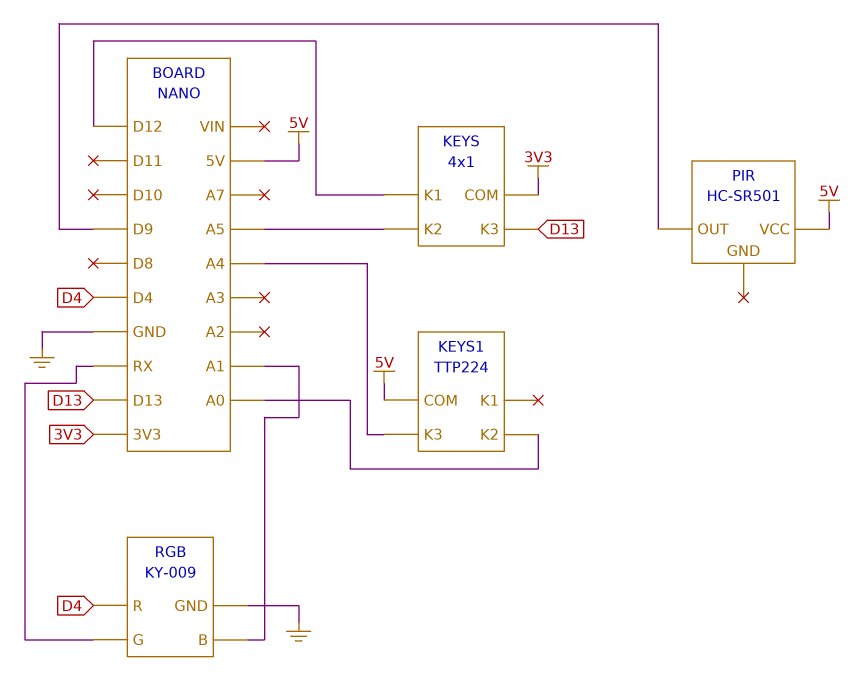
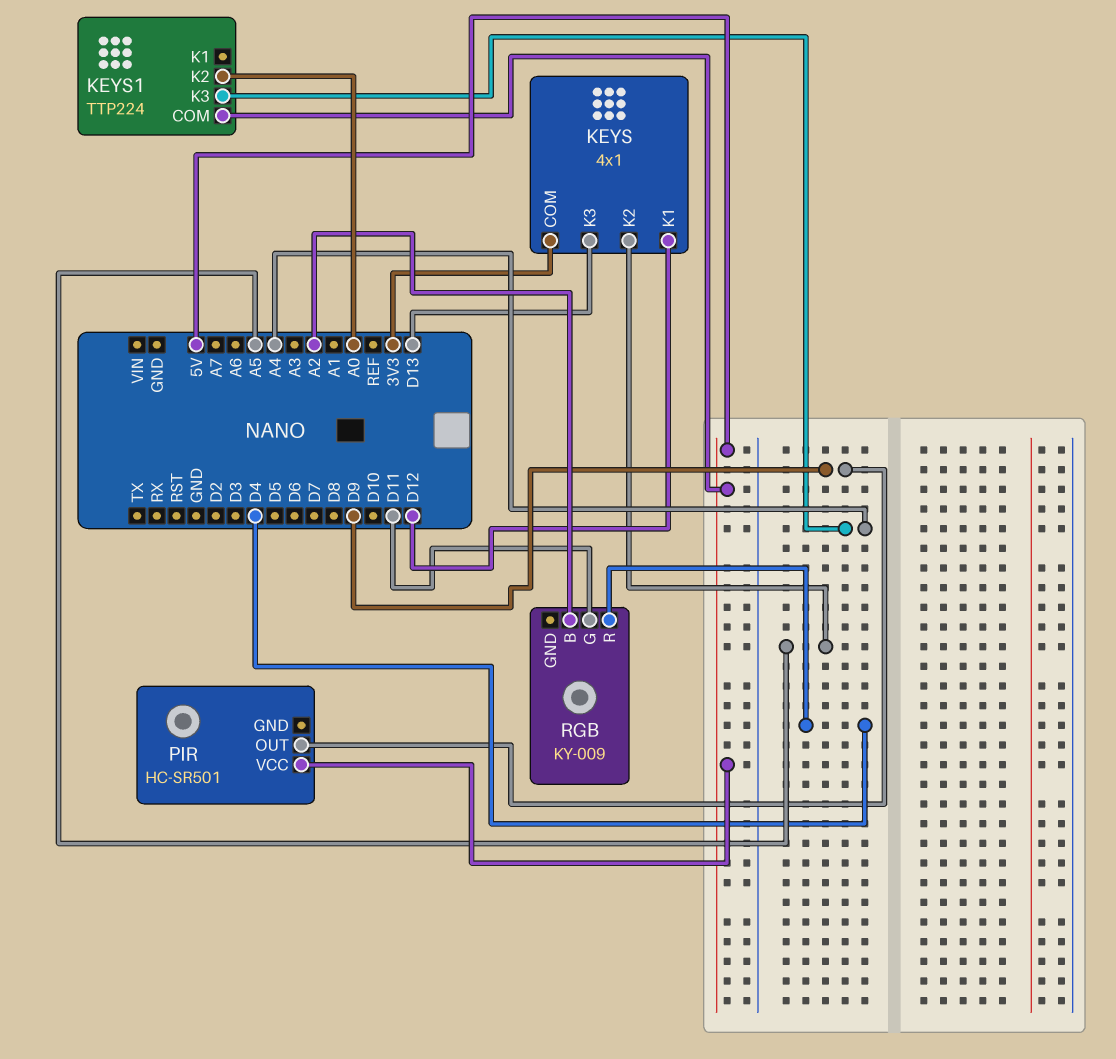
RGB pin B: A1 -> A2
RGB pin G: RX -> D11
RGB pin GND: GND -> none

